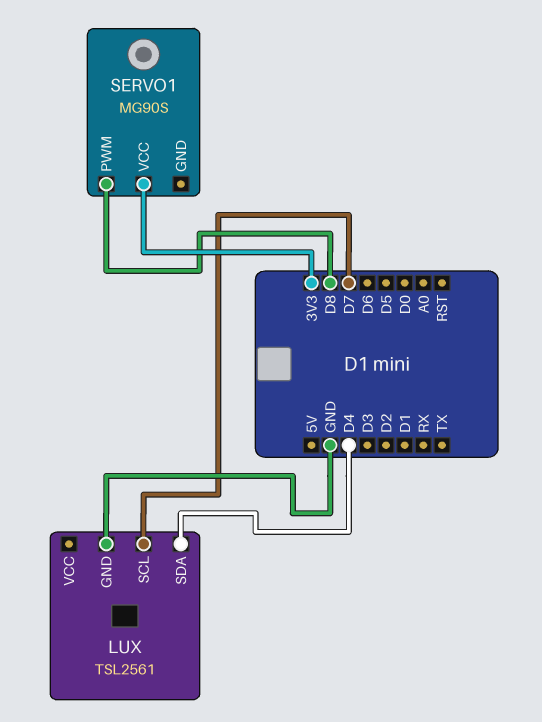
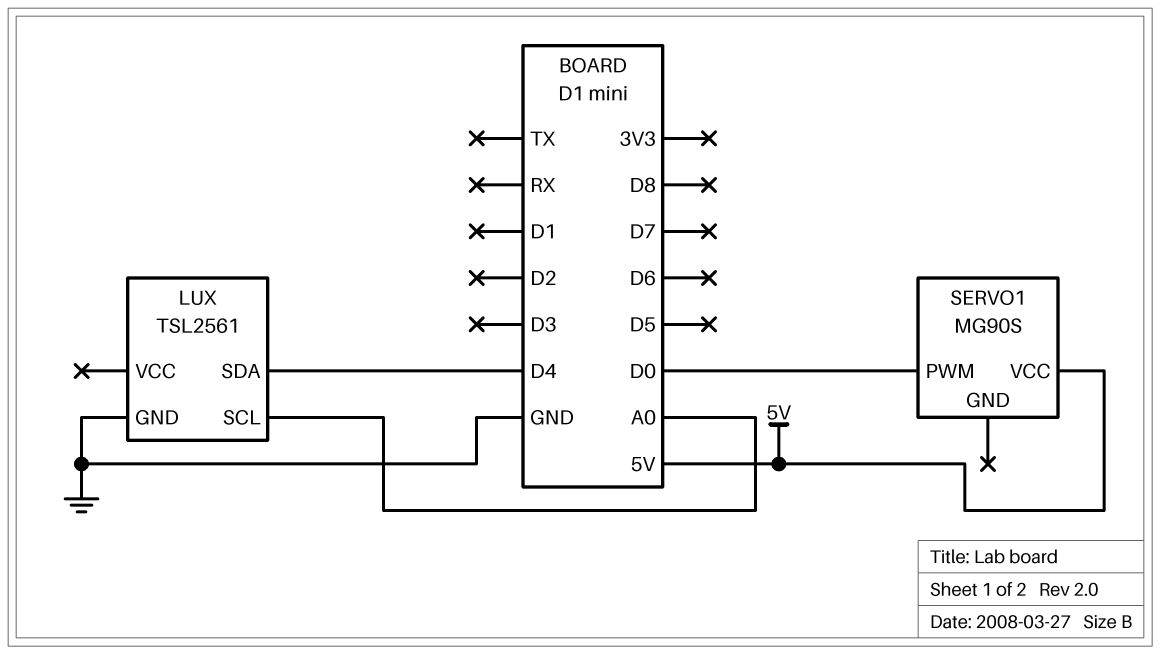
LUX pin SCL: D7 -> A0
SERVO1 pin PWM: D8 -> D0
SERVO1 pin VCC: 3V3 -> 5V

